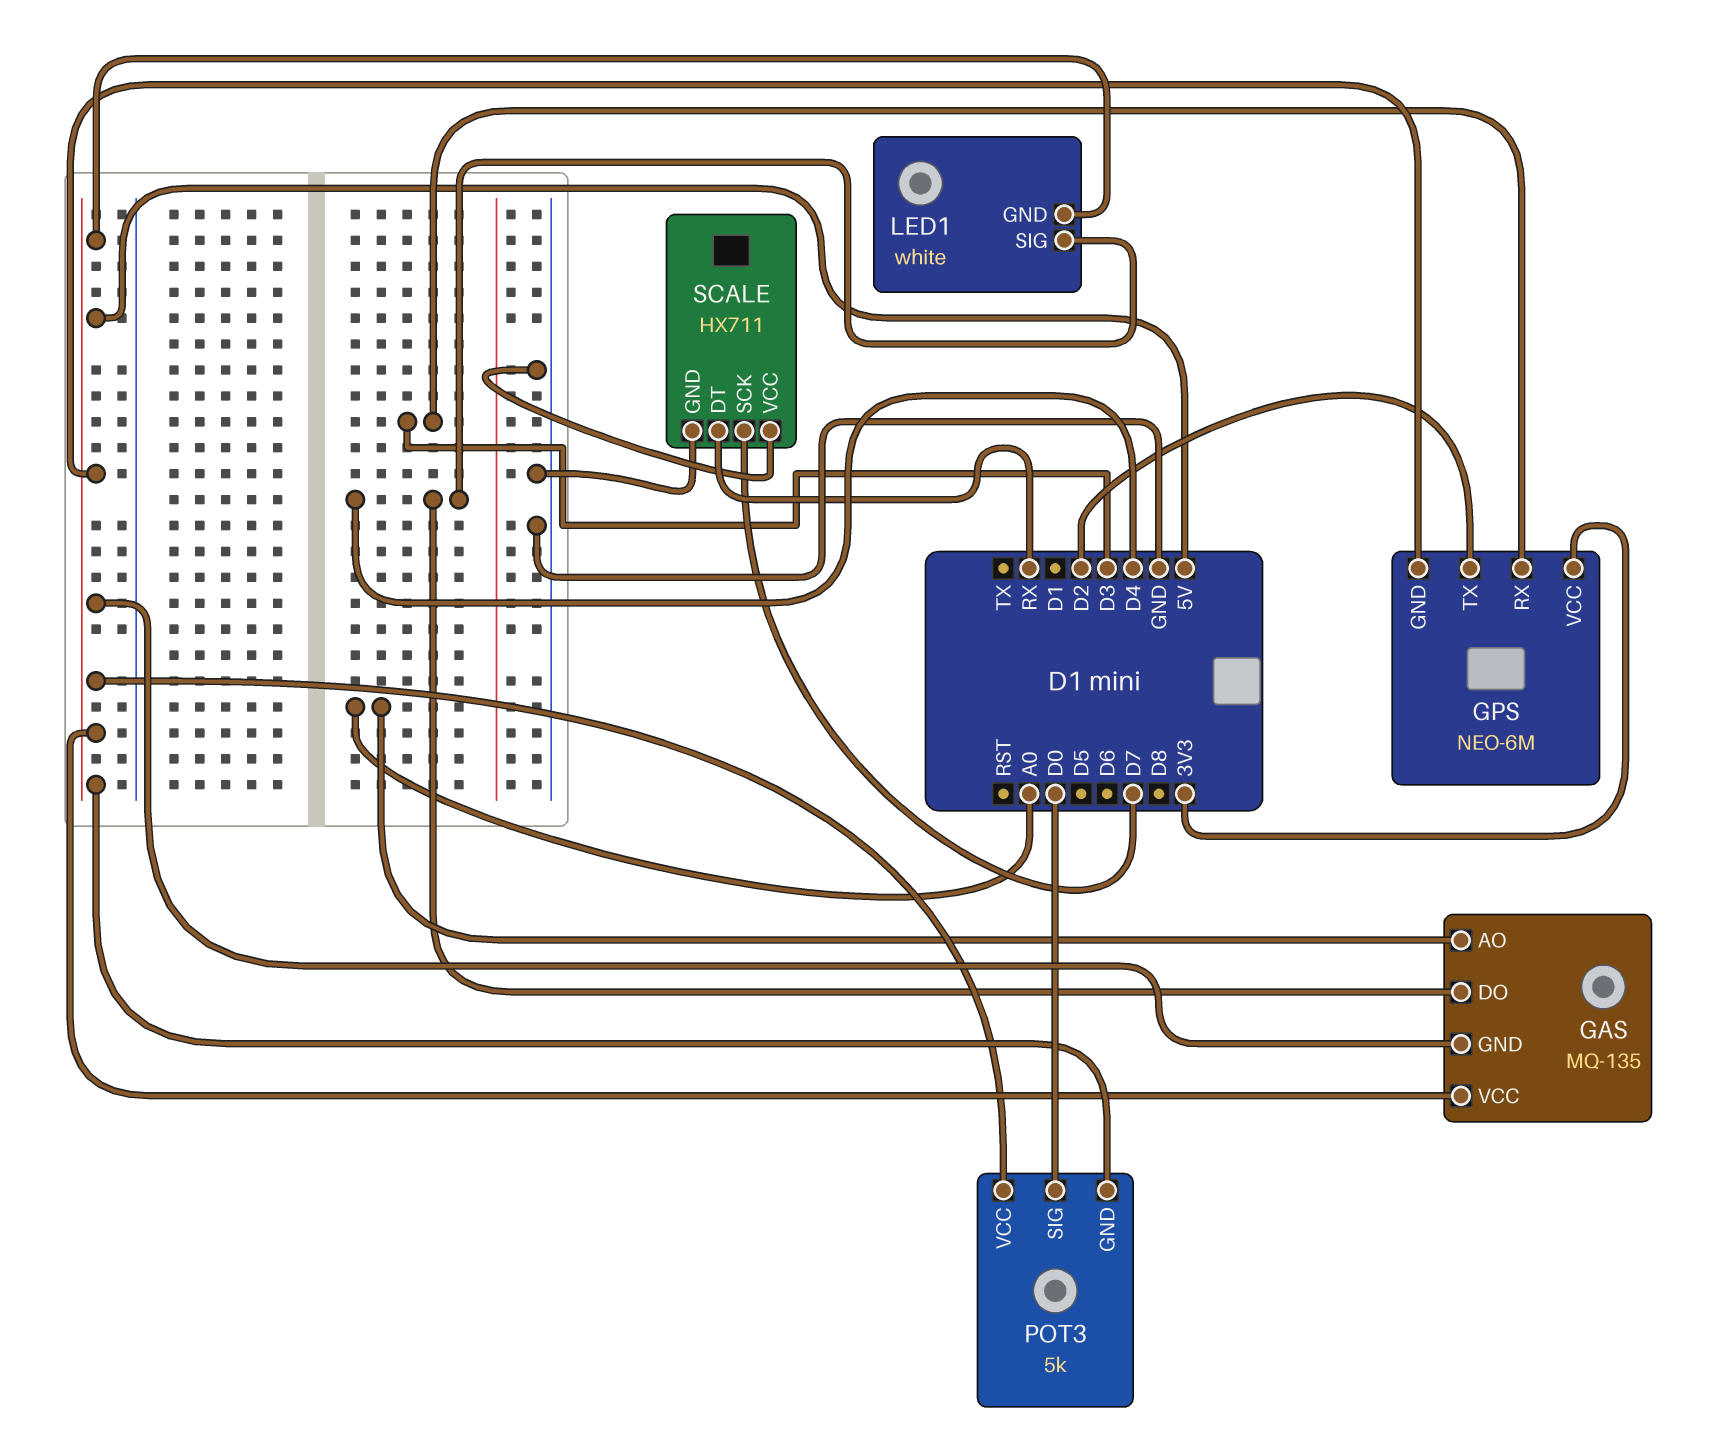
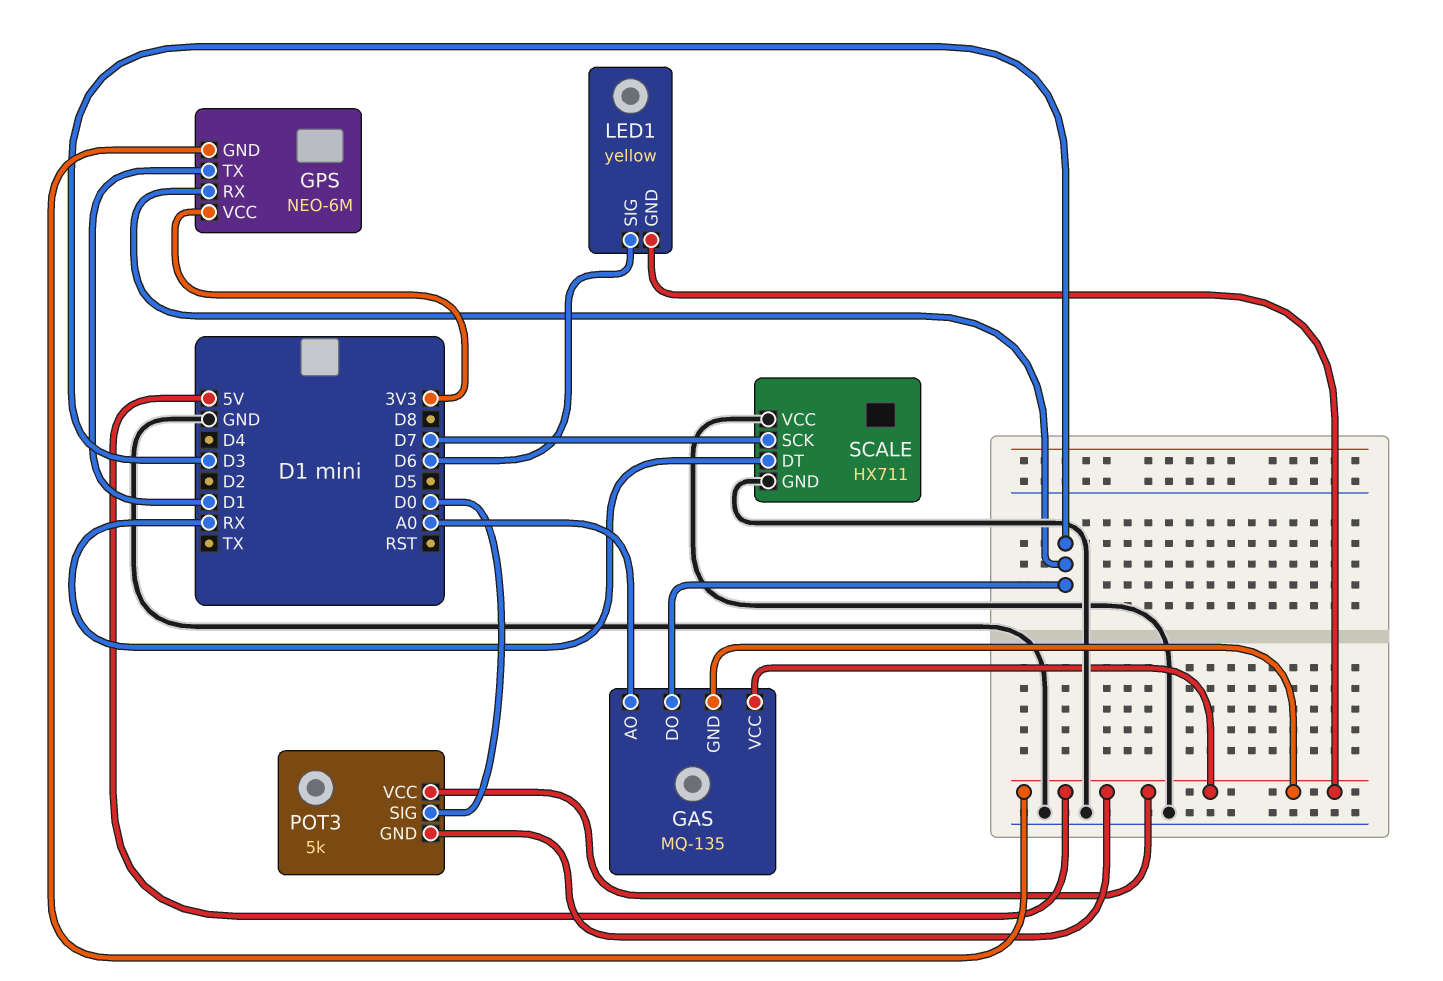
GAS pin DO: D4 -> D3
GPS pin TX: D2 -> D1
LED1: white -> yellow
LED1 pin SIG: D4 -> D6

